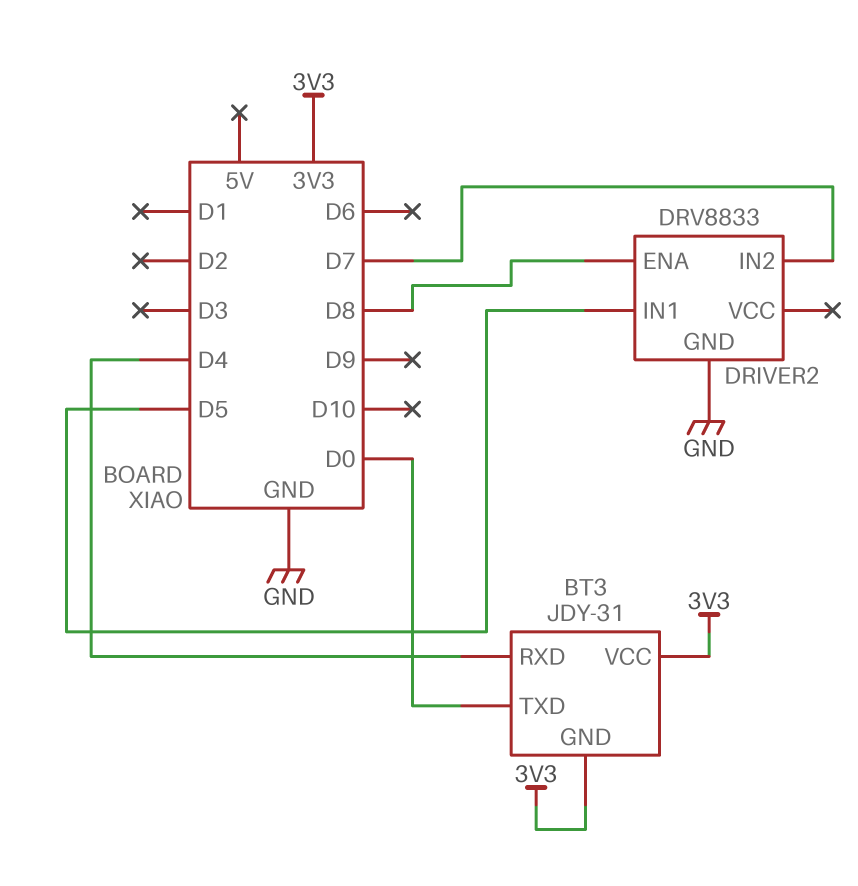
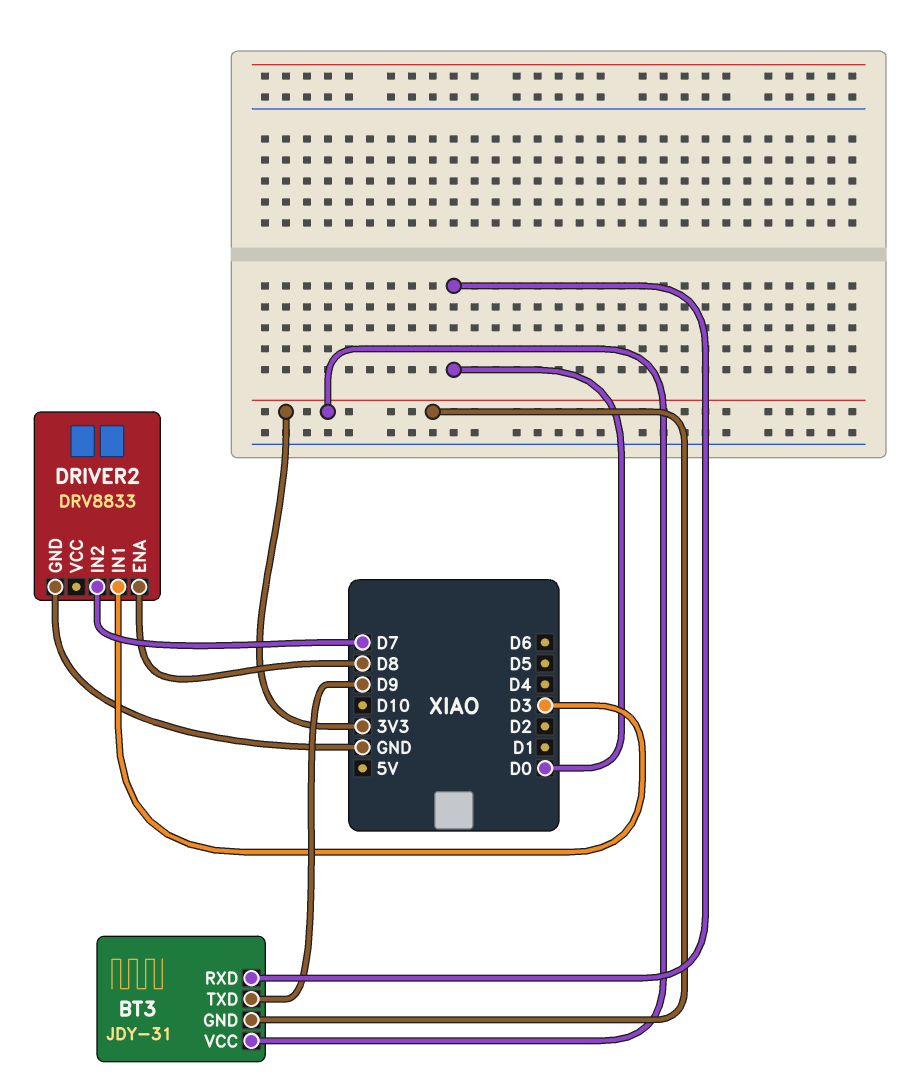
BT3 pin RXD: D4 -> D0
BT3 pin TXD: D0 -> D9
DRIVER2 pin IN1: D5 -> D3

